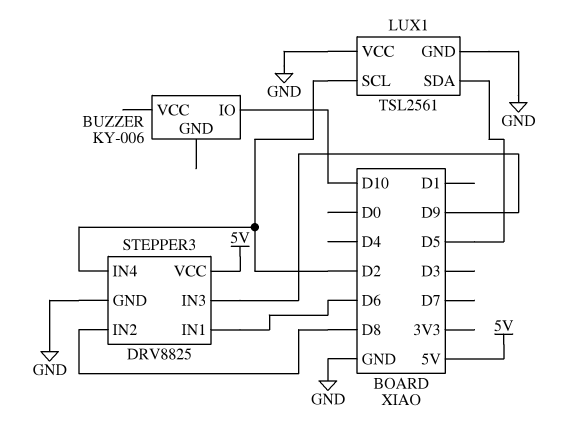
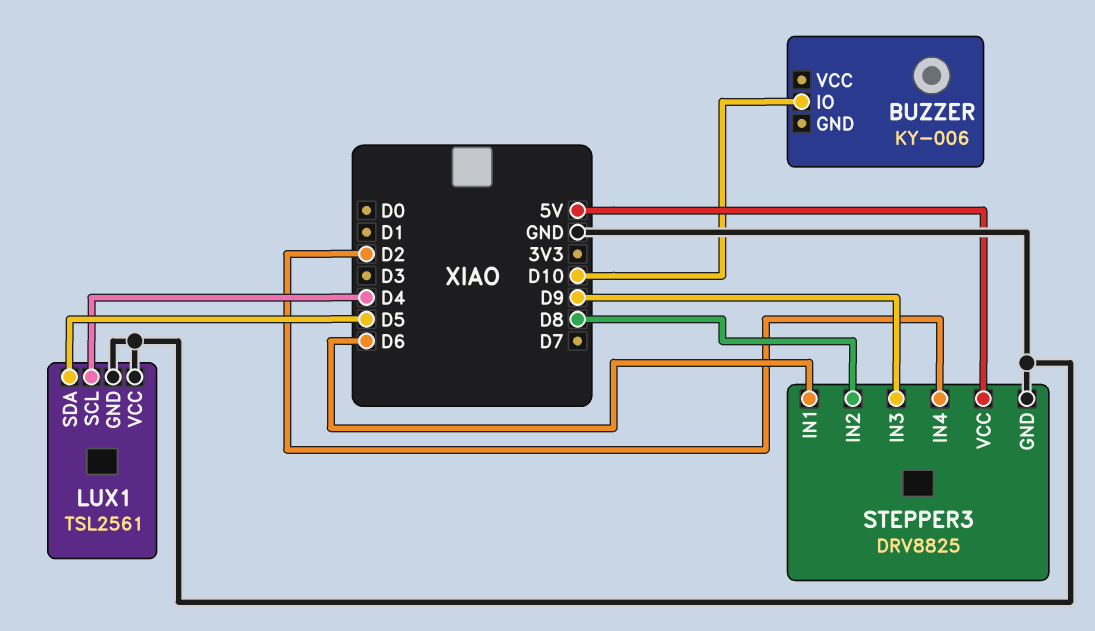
LUX1 pin SCL: D2 -> D4

